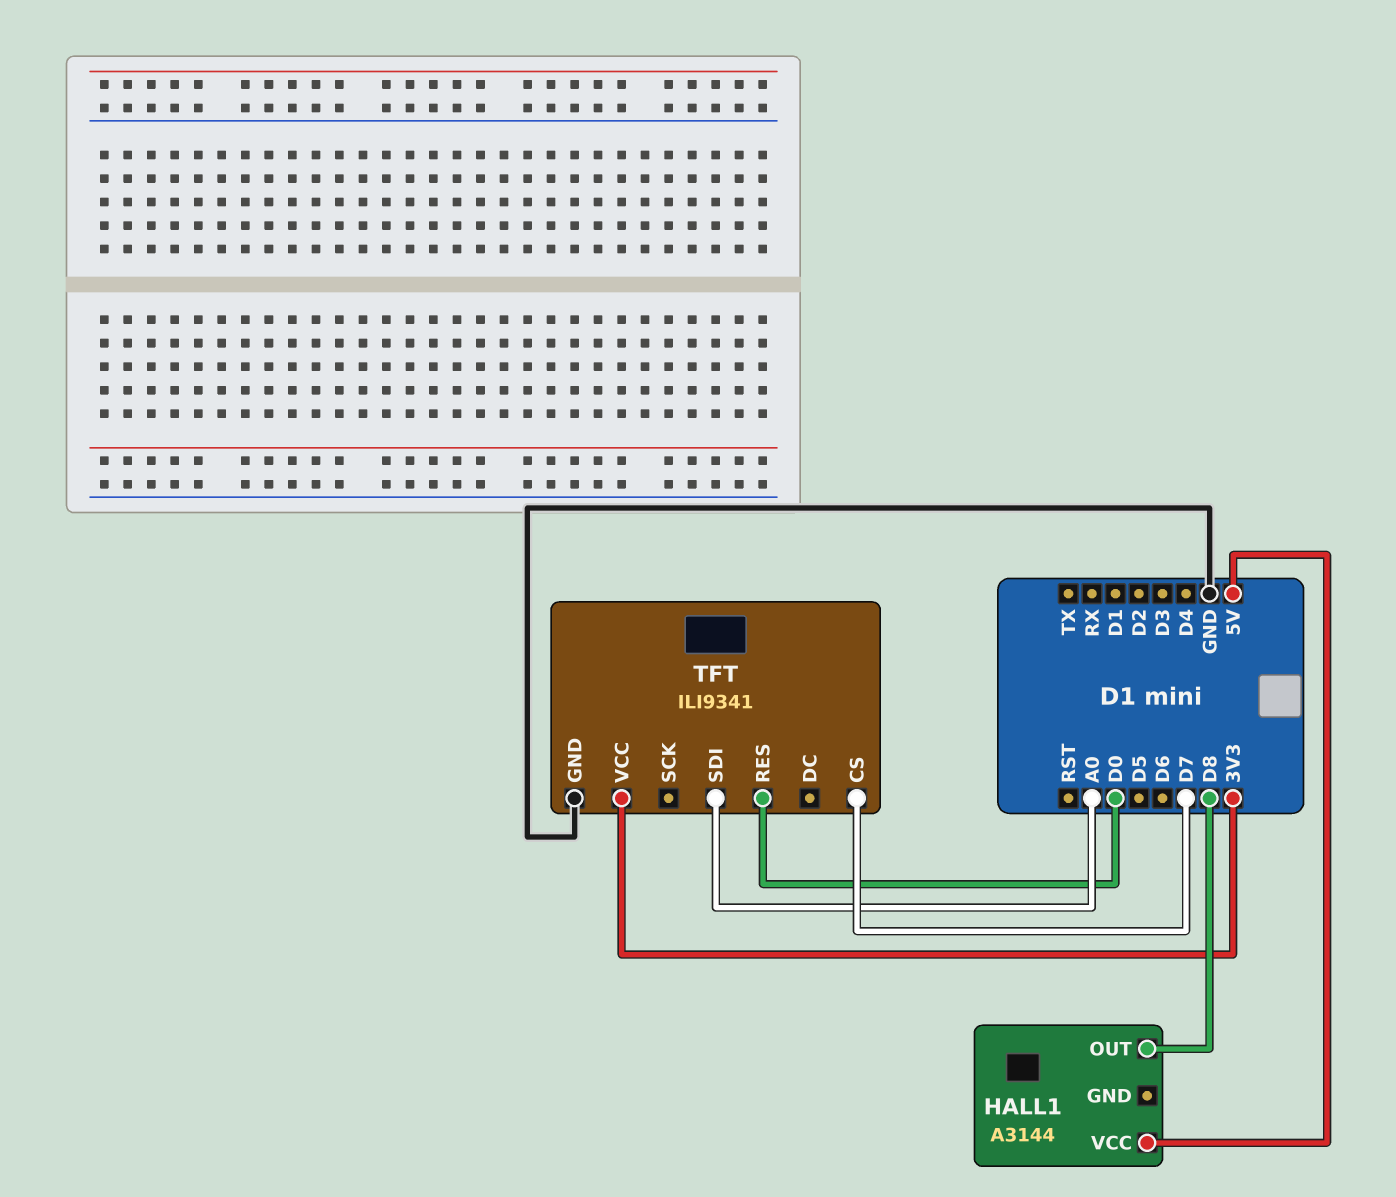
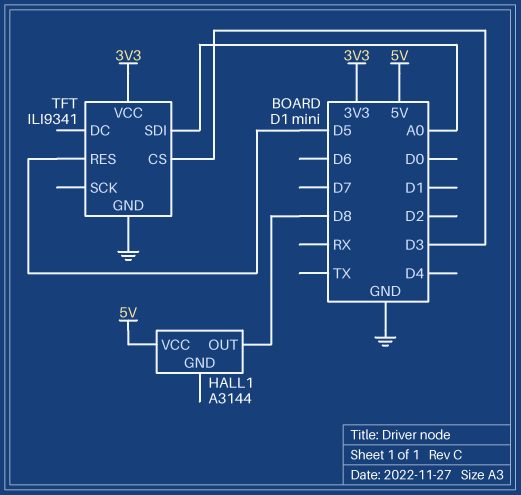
TFT pin CS: D7 -> D3
TFT pin RES: D0 -> D5

